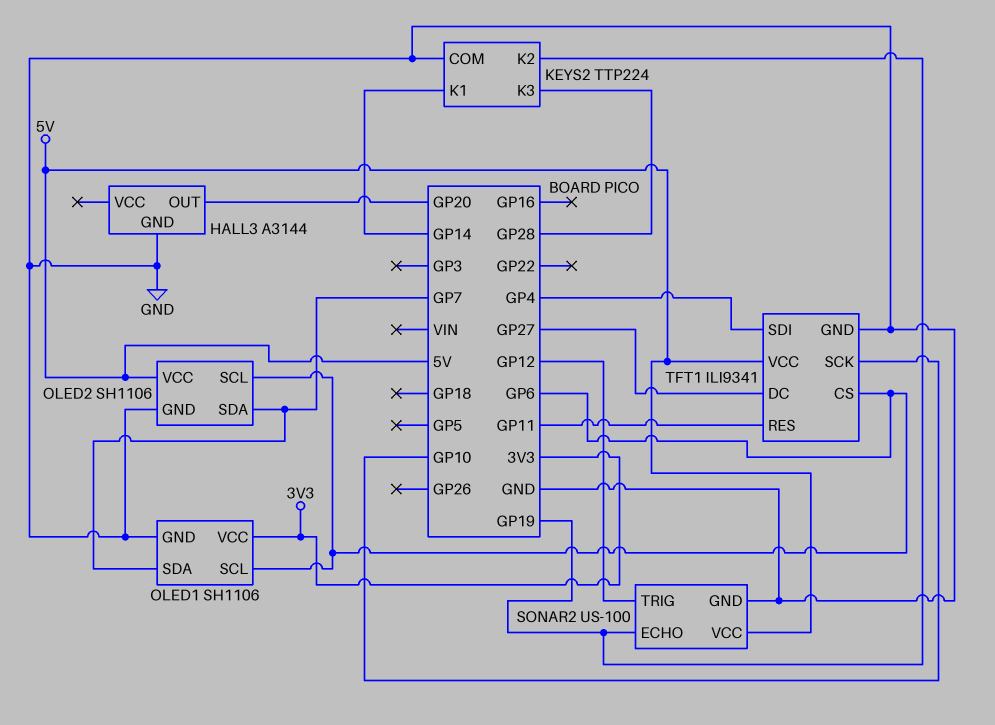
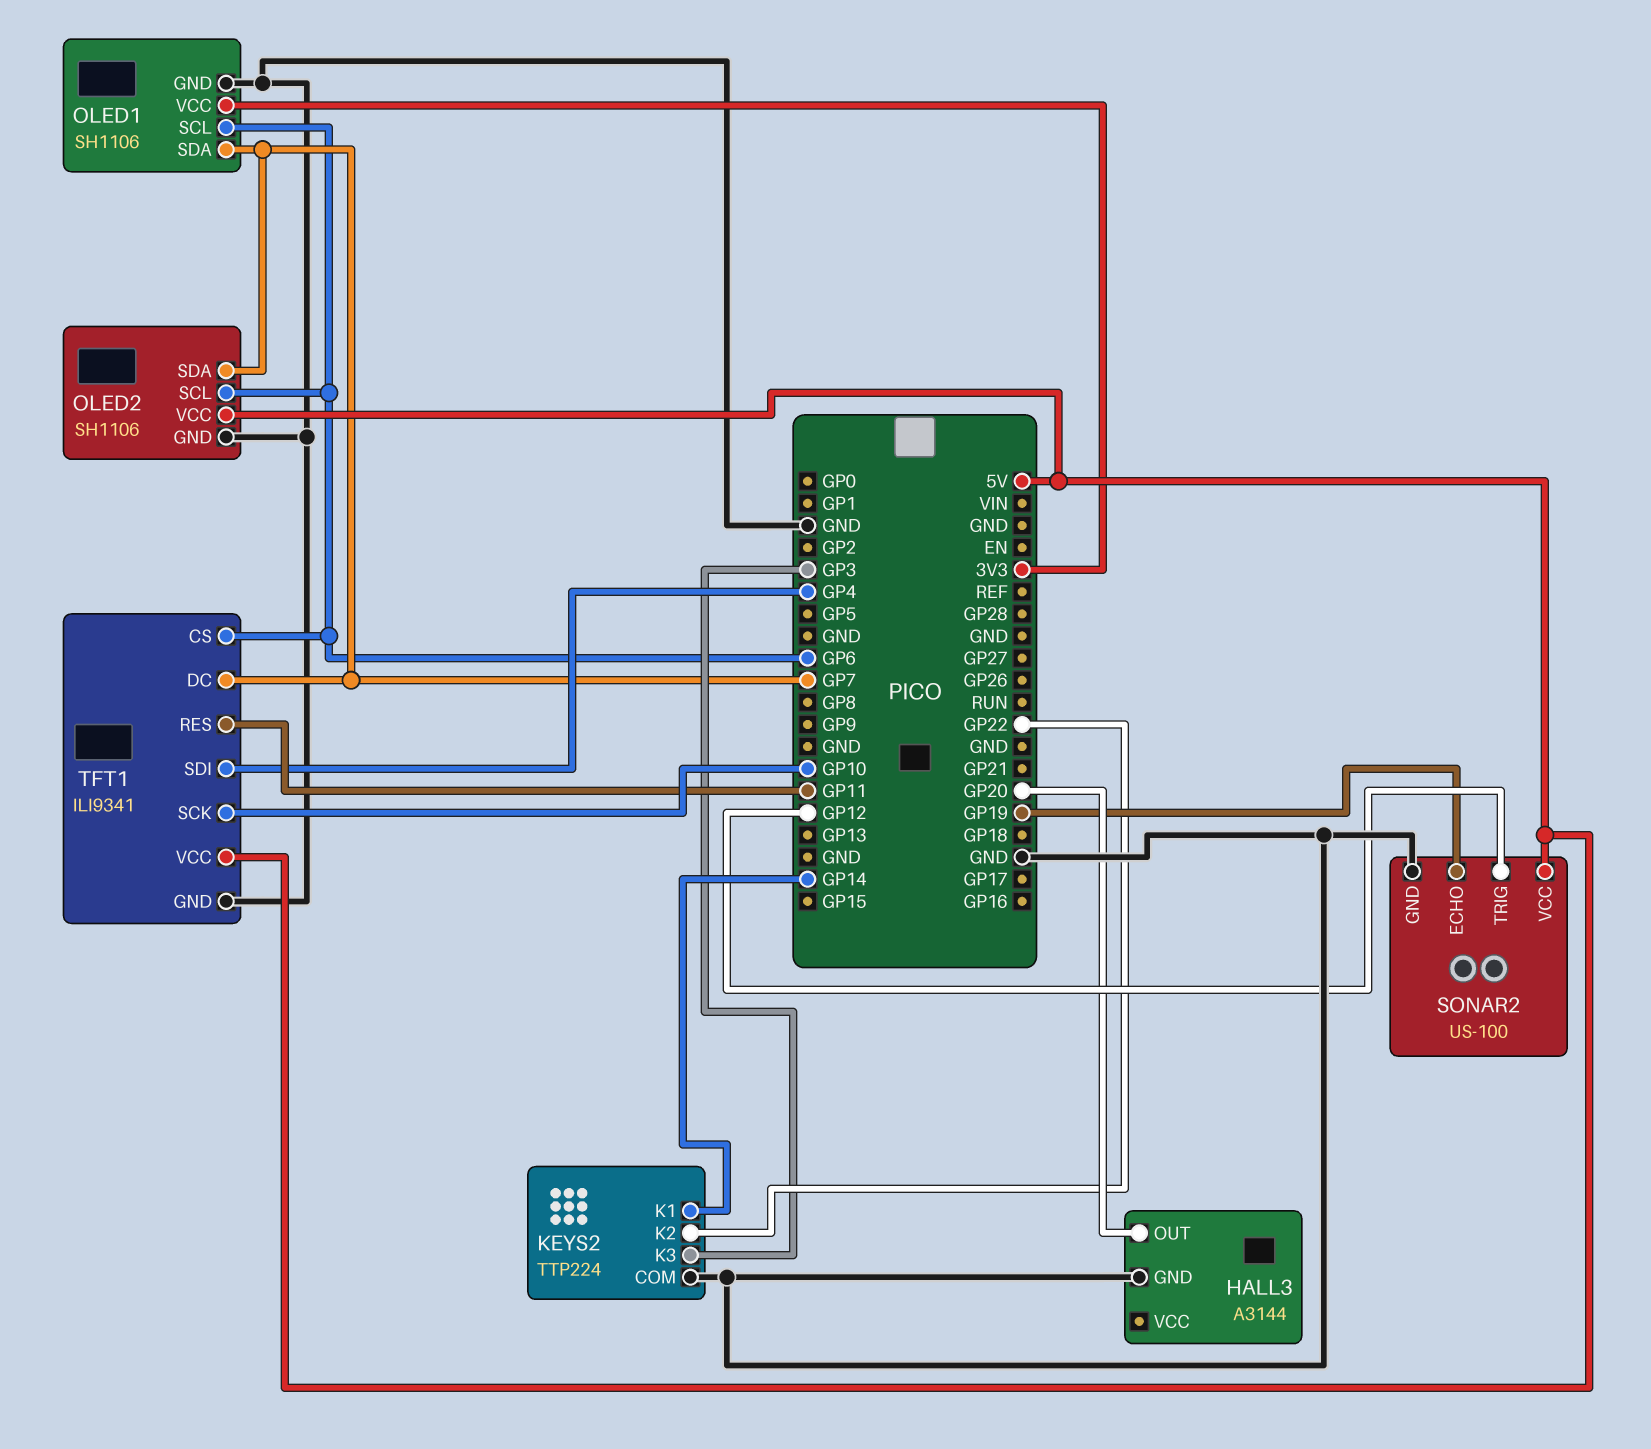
KEYS2 pin K2: GP19 -> GP22
KEYS2 pin K3: GP28 -> GP3
TFT1 pin DC: GP27 -> GP7

